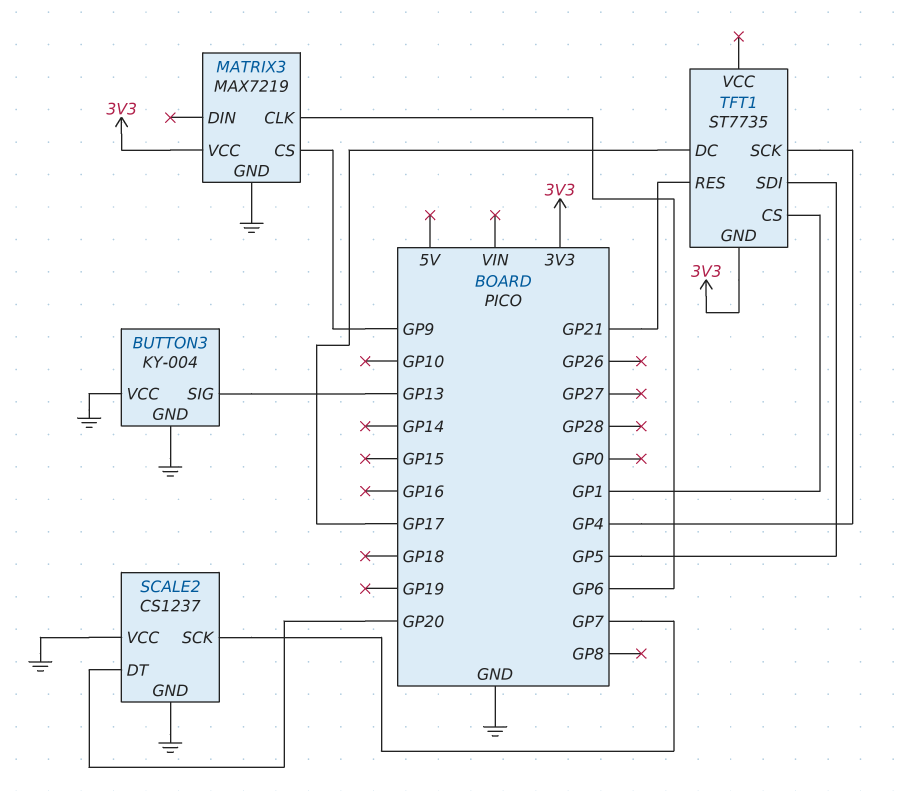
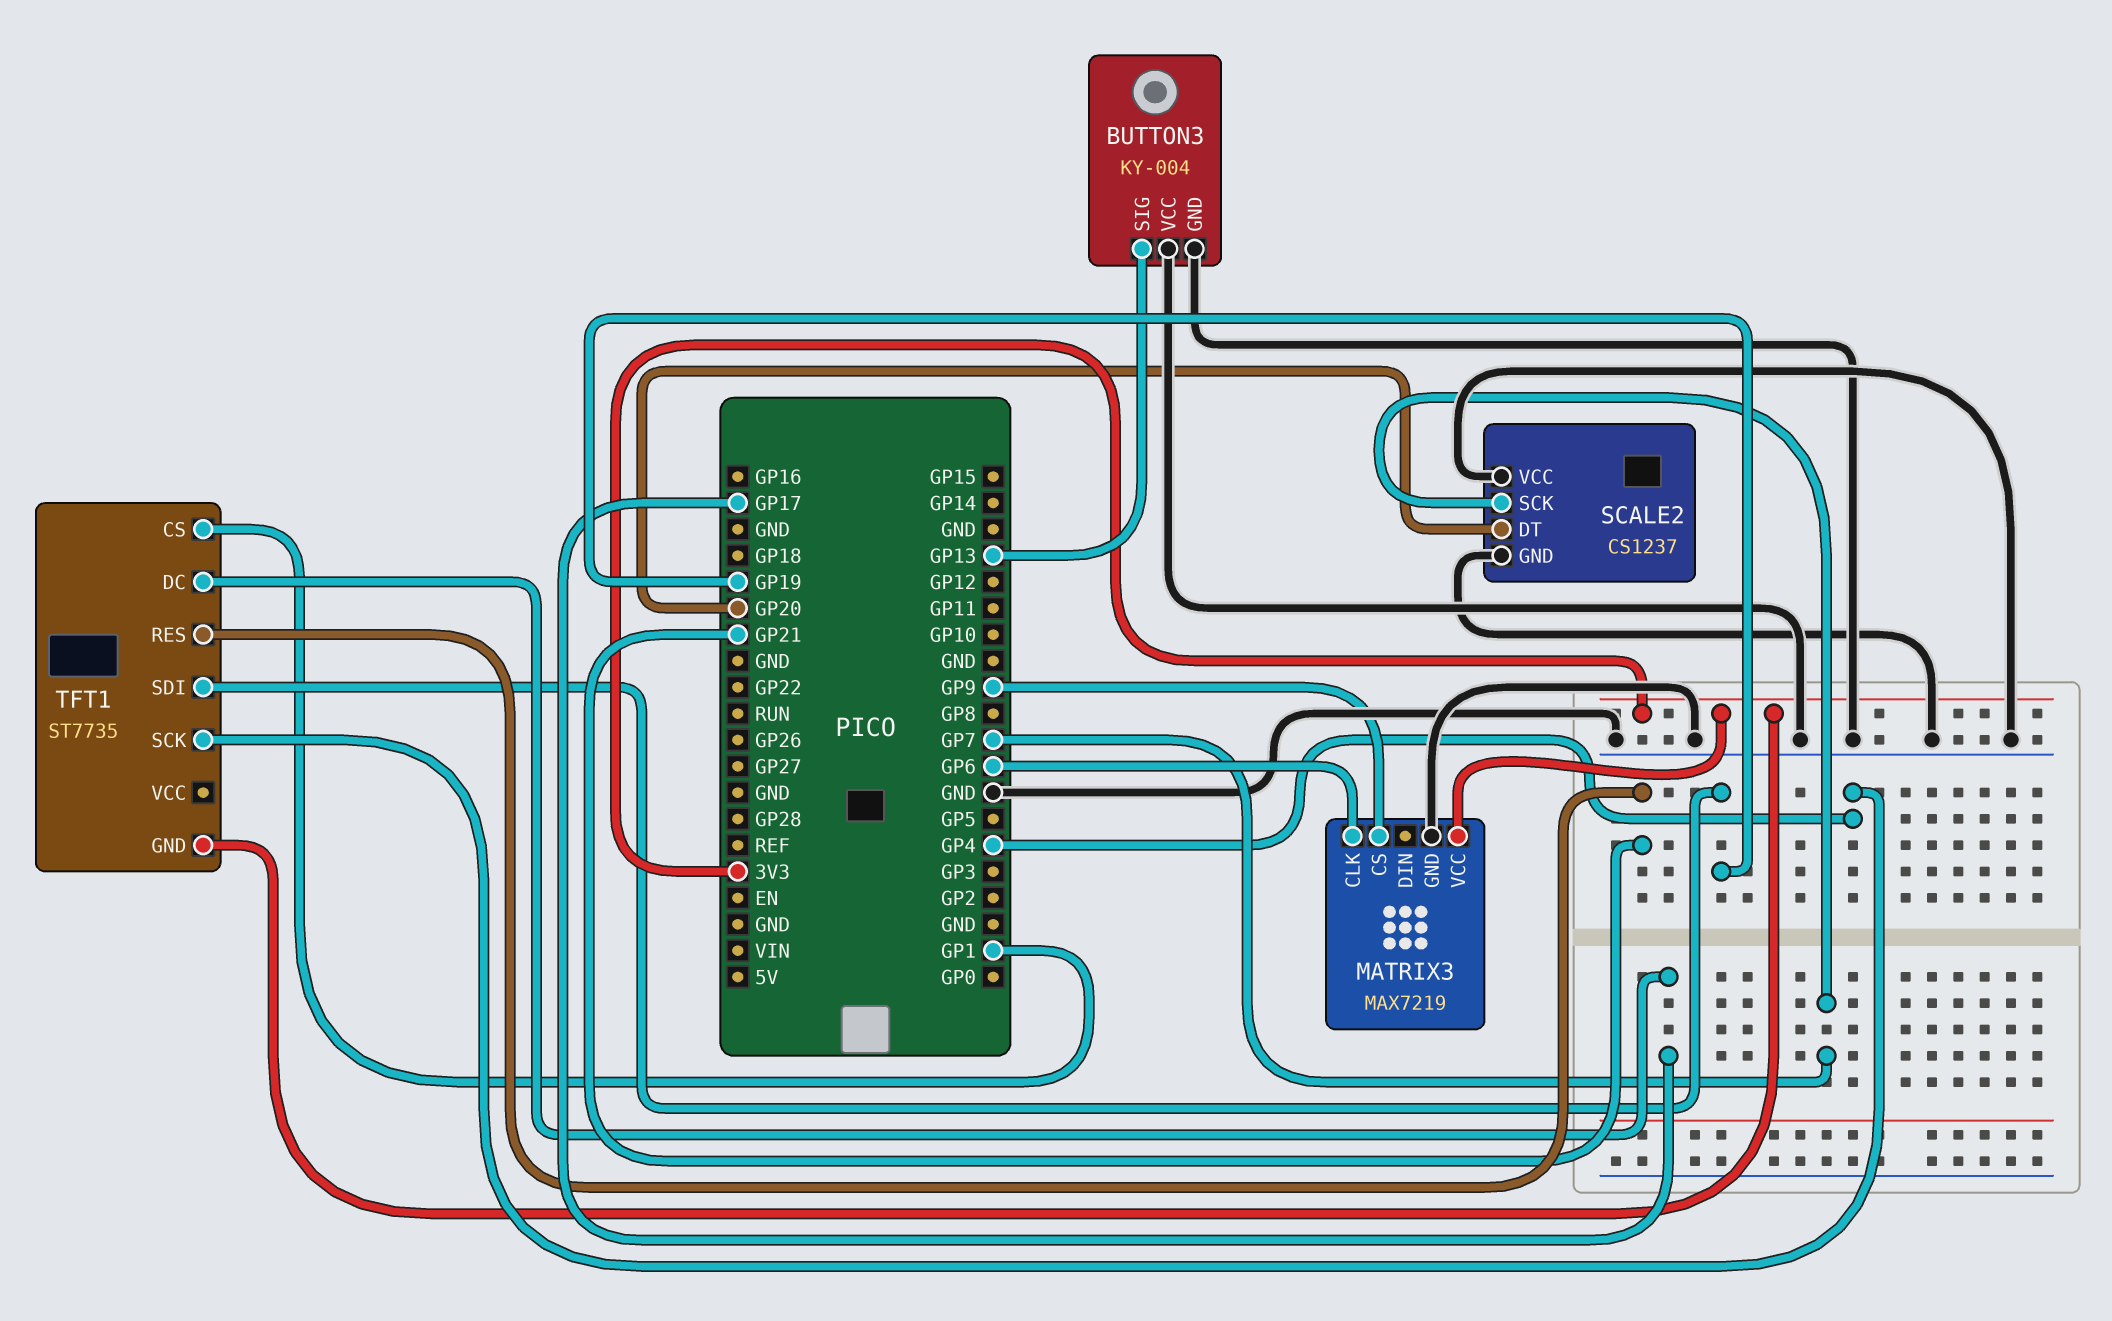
TFT1 pin SDI: GP5 -> GP19

